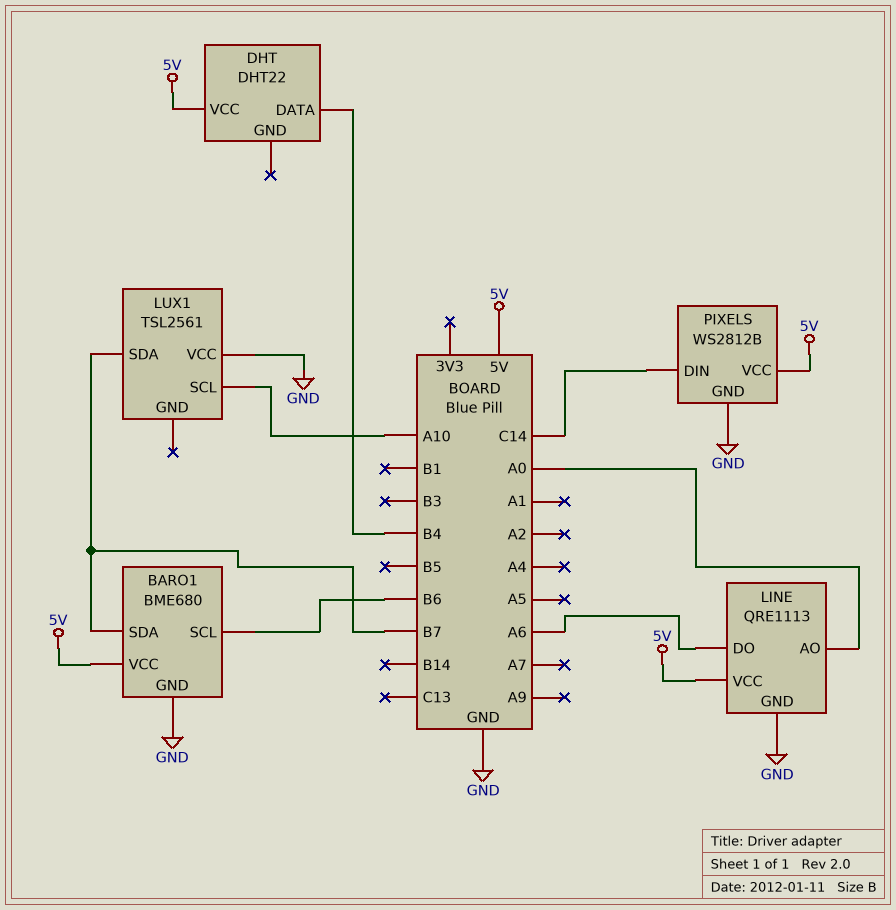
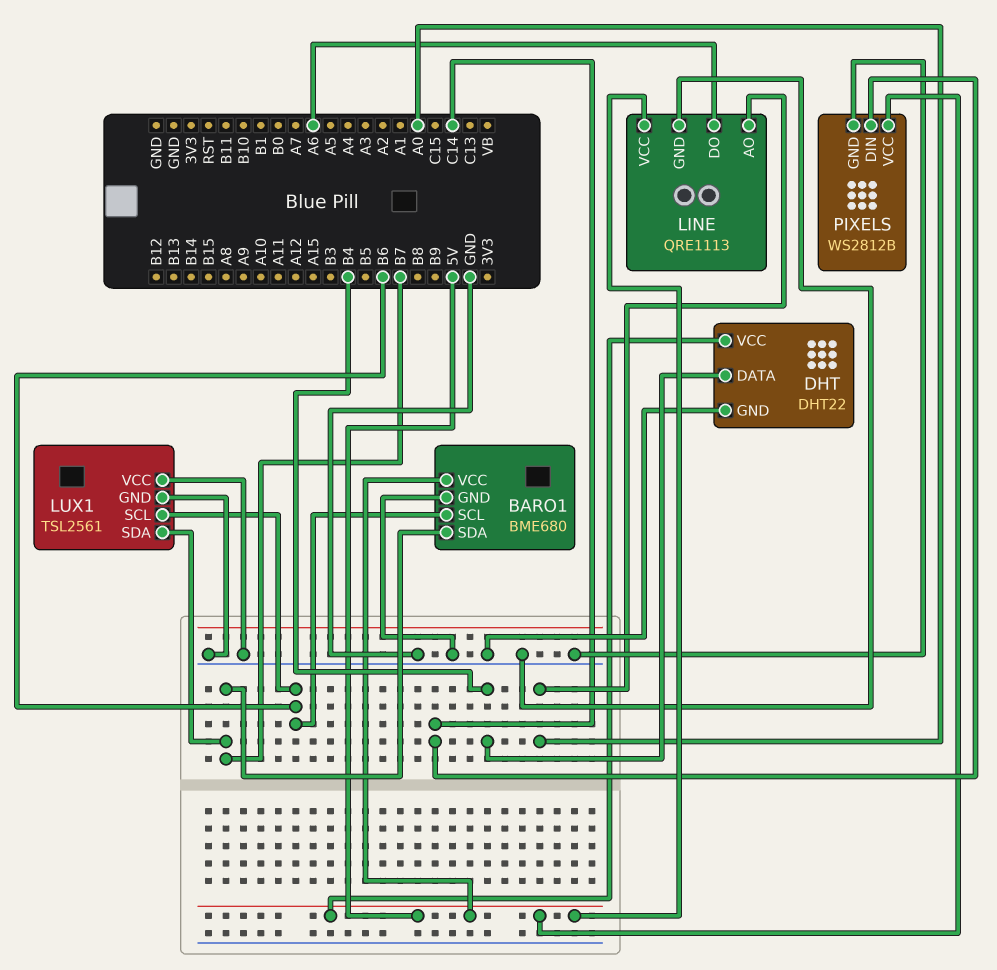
DHT pin GND: none -> GND
LUX1 pin GND: none -> GND
LUX1 pin SCL: A10 -> B6

